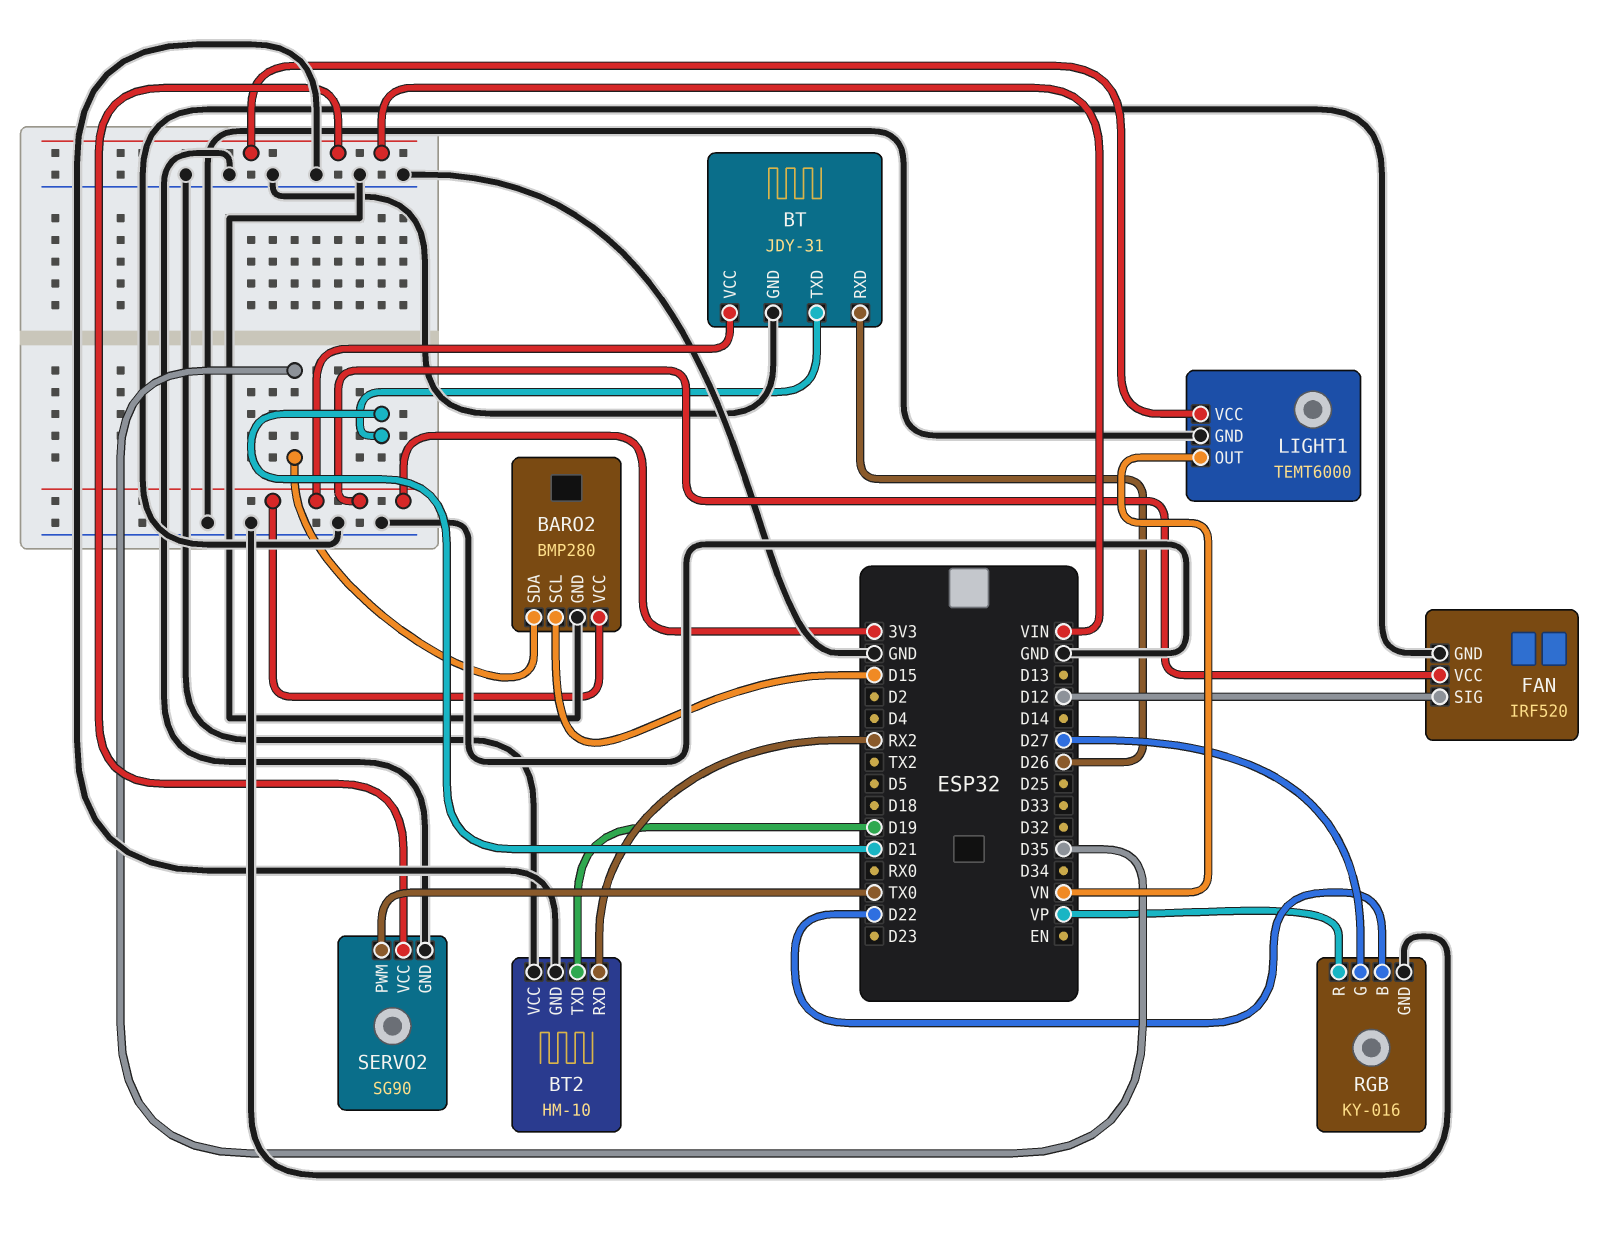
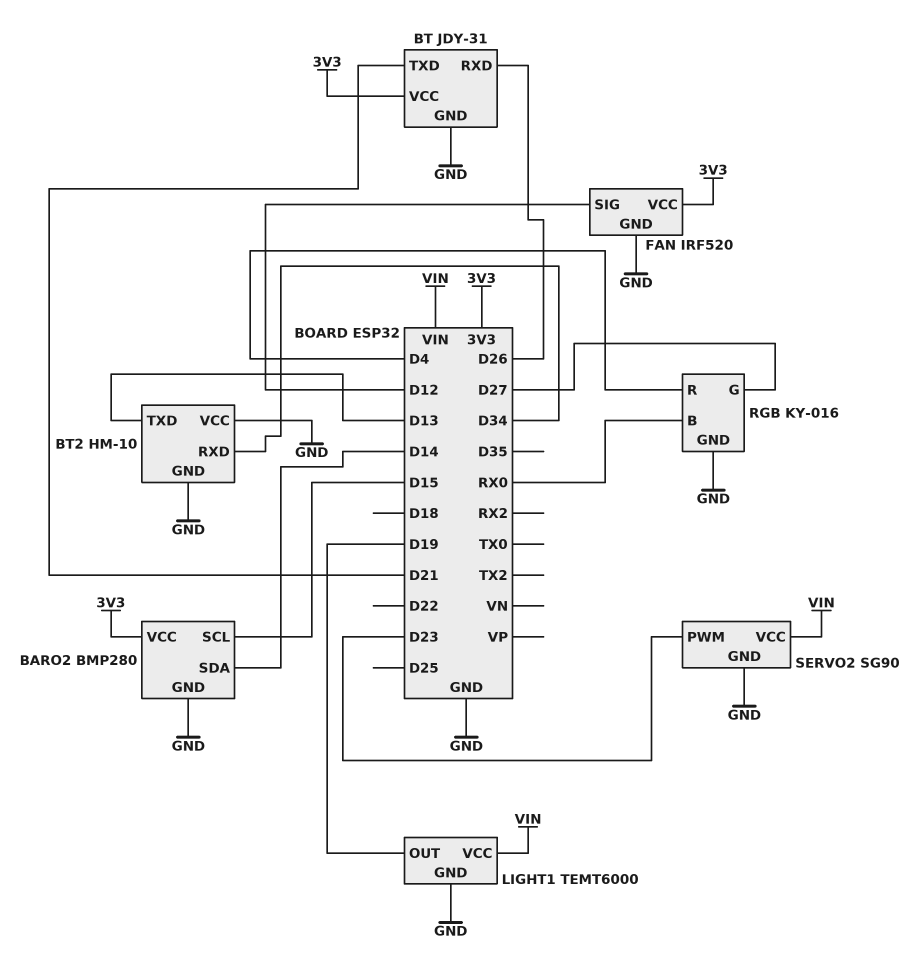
BARO2 pin SDA: D35 -> D14
BT2 pin RXD: RX2 -> D34
BT2 pin TXD: D19 -> D13
LIGHT1 pin OUT: VN -> D19
RGB pin B: D22 -> RX0
RGB pin R: VP -> D4
SERVO2 pin PWM: TX0 -> D23

